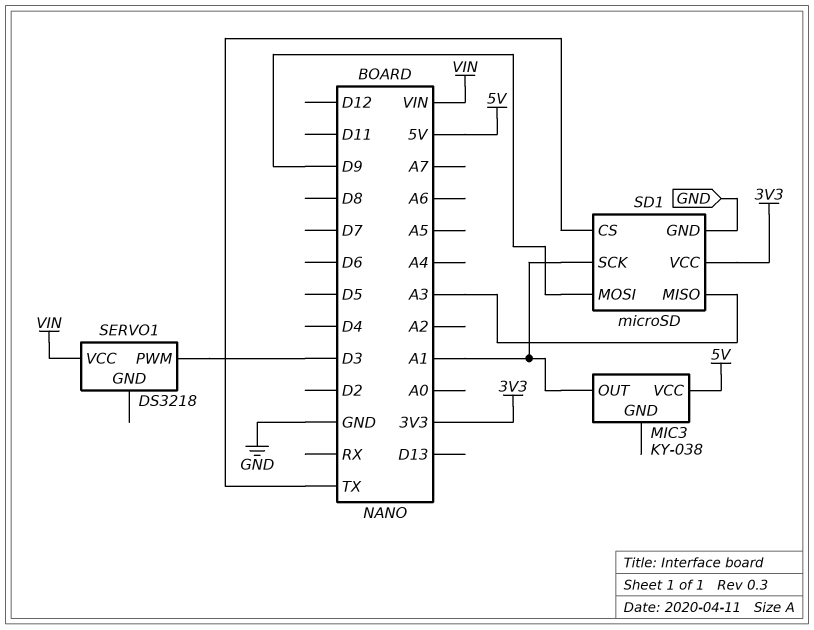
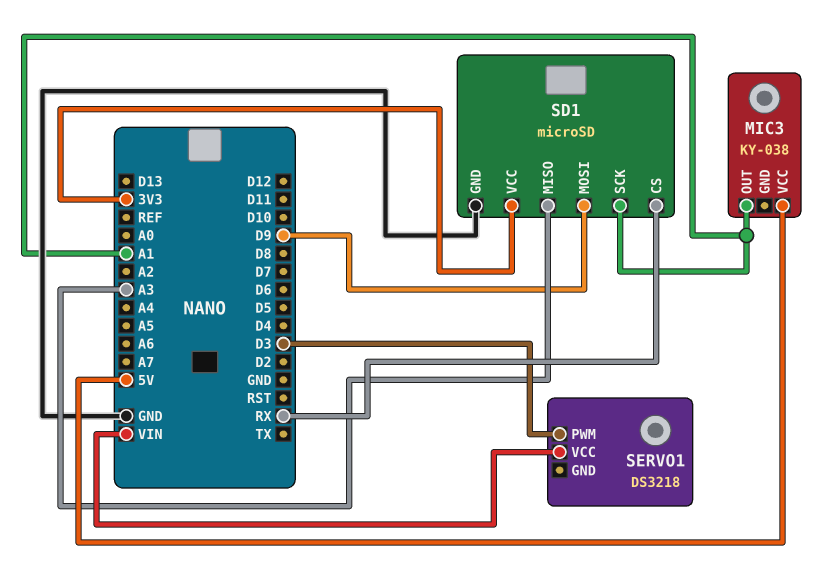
SD1 pin CS: TX -> RX

